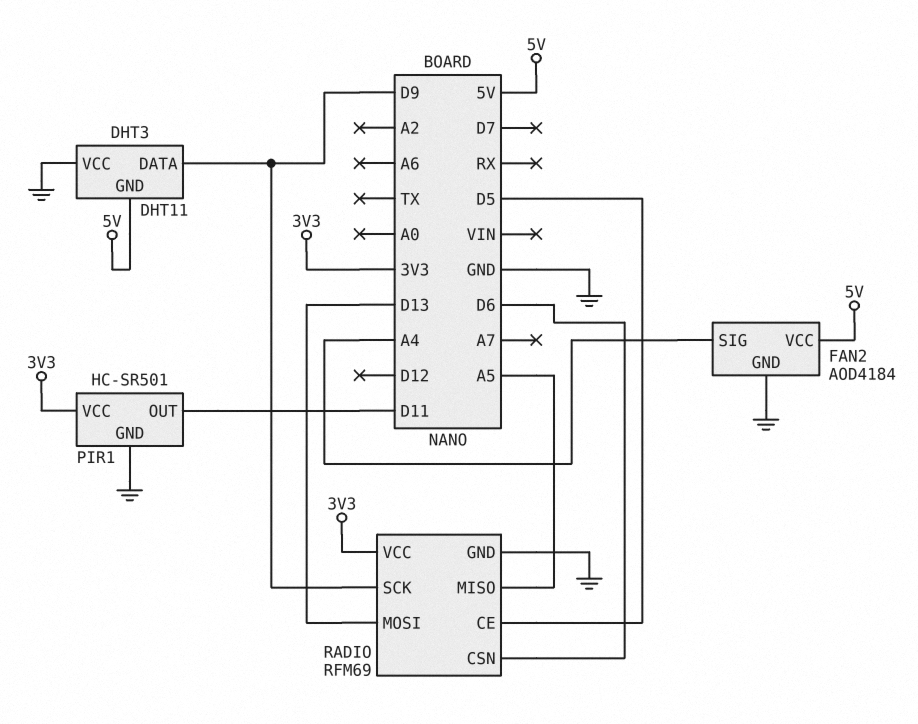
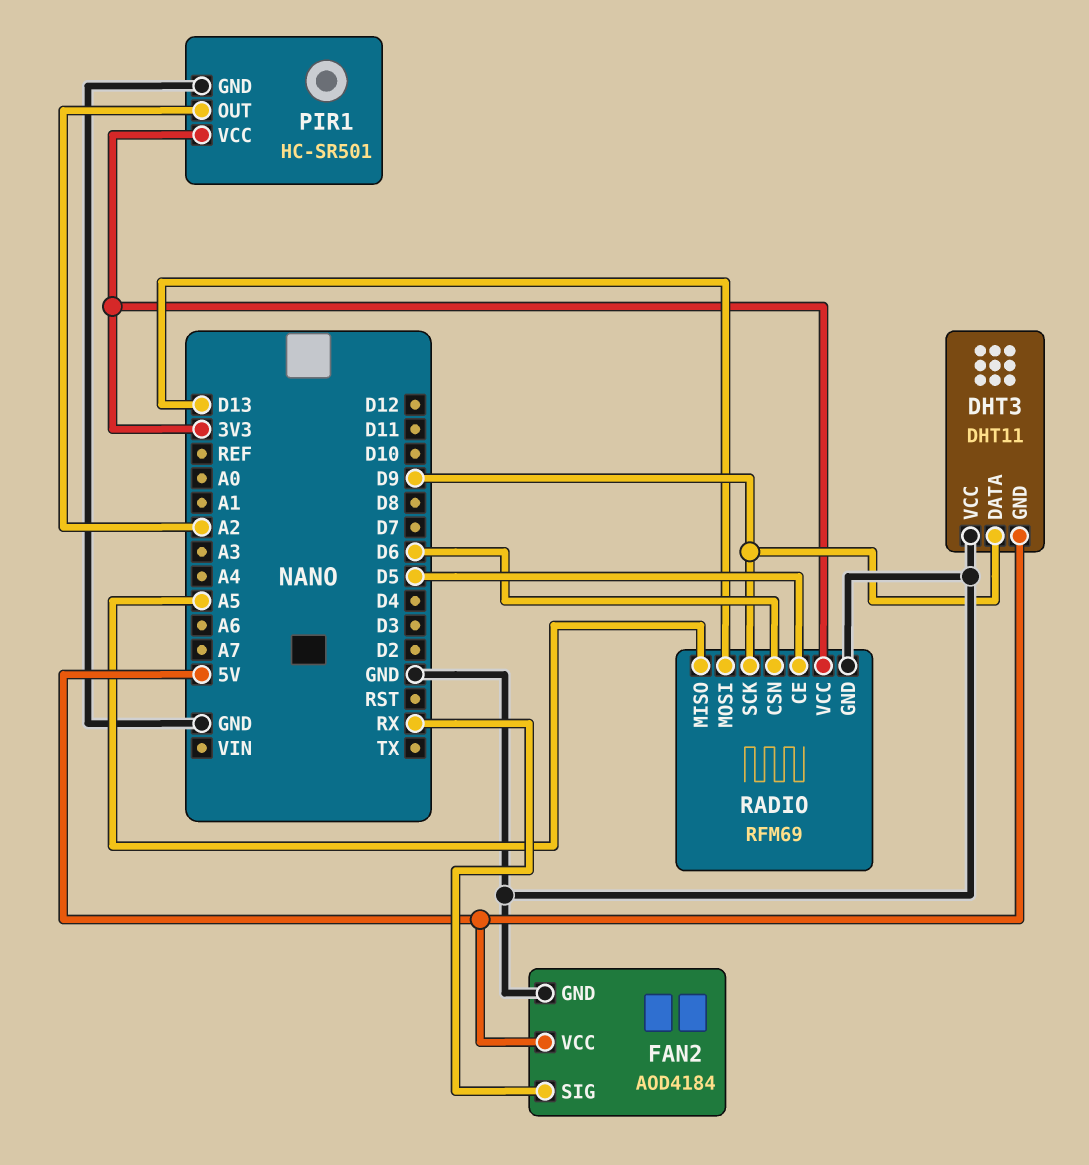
FAN2 pin SIG: A4 -> RX
PIR1 pin OUT: D11 -> A2

